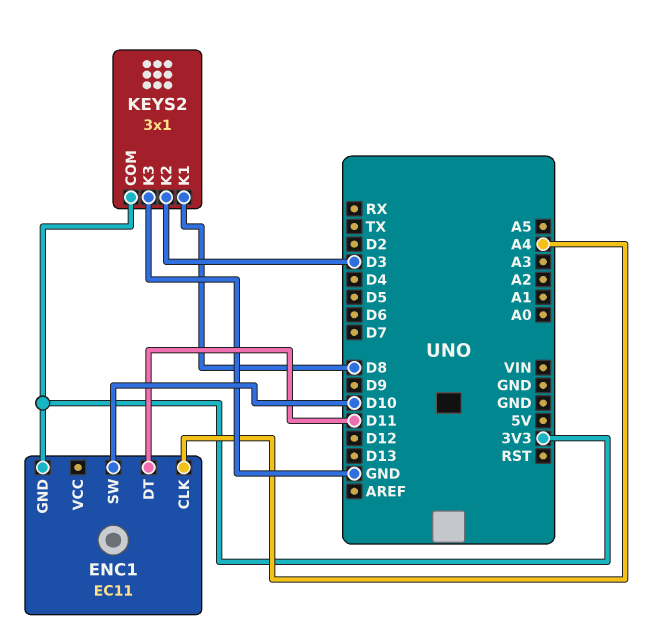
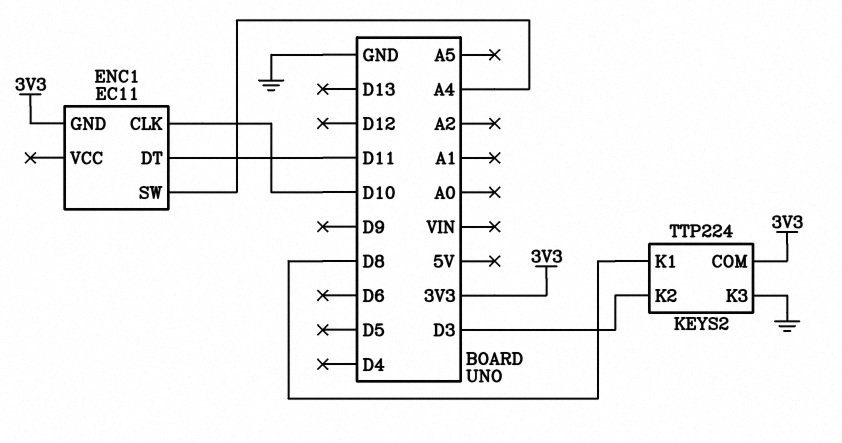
ENC1 pin CLK: A4 -> D10
ENC1 pin SW: D10 -> A4
KEYS2: 3x1 -> TTP224

